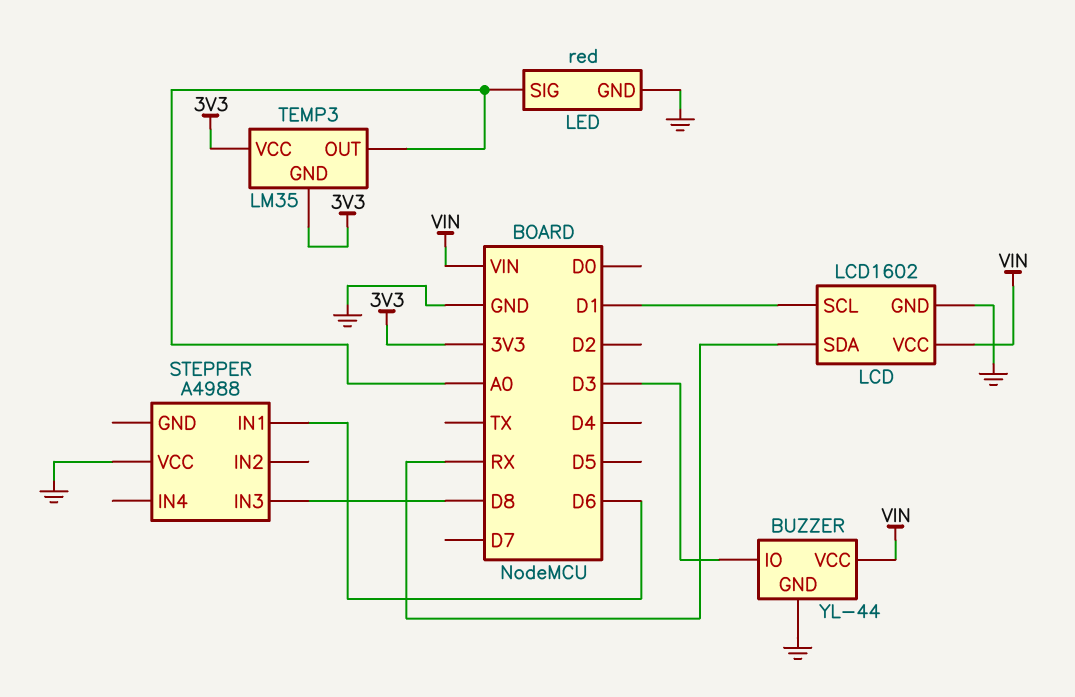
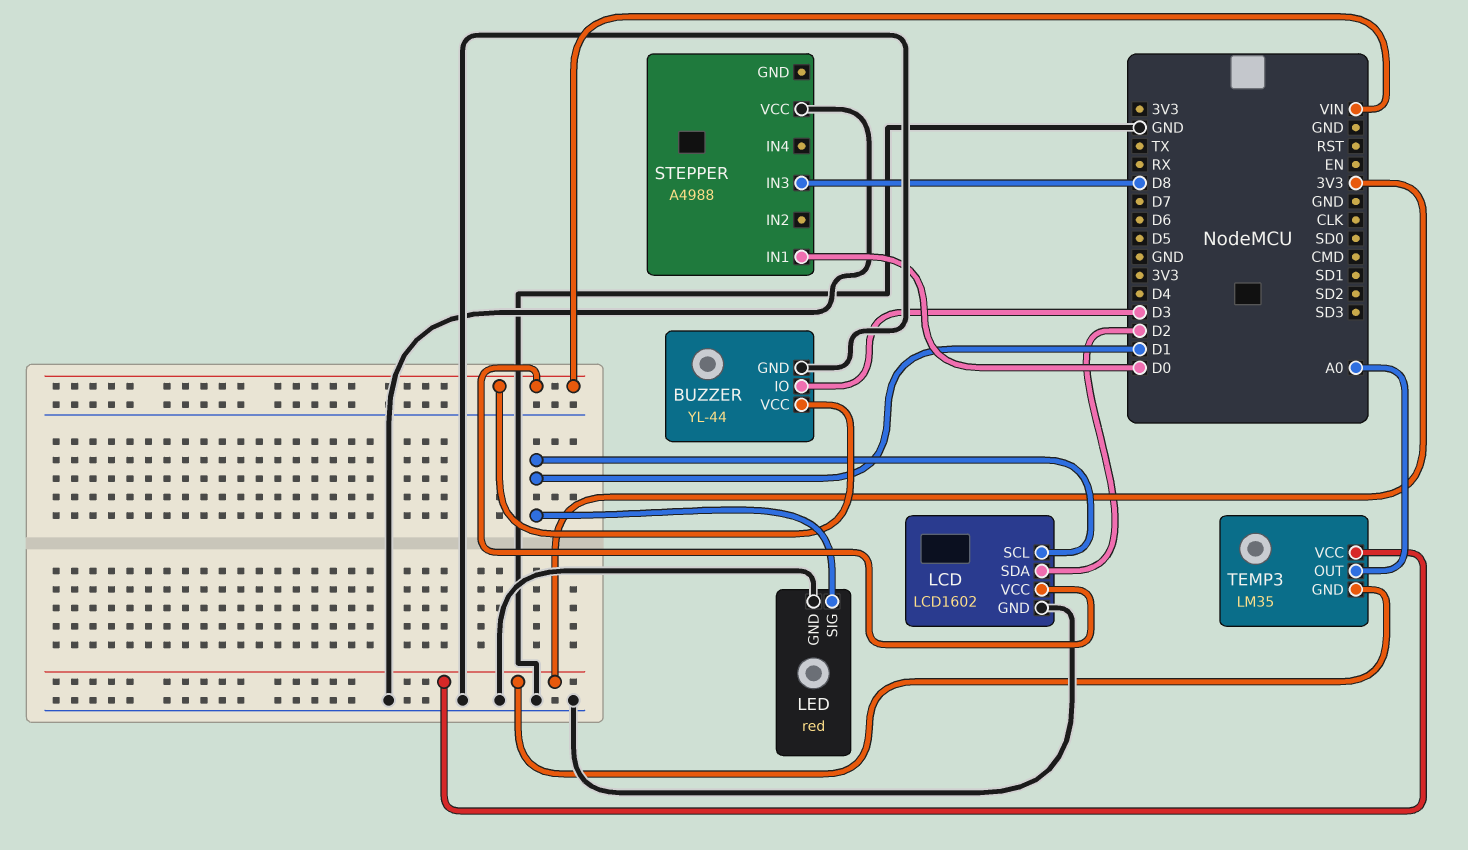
LCD pin SDA: RX -> D2
LED pin SIG: A0 -> D1
STEPPER pin IN1: D6 -> D0

